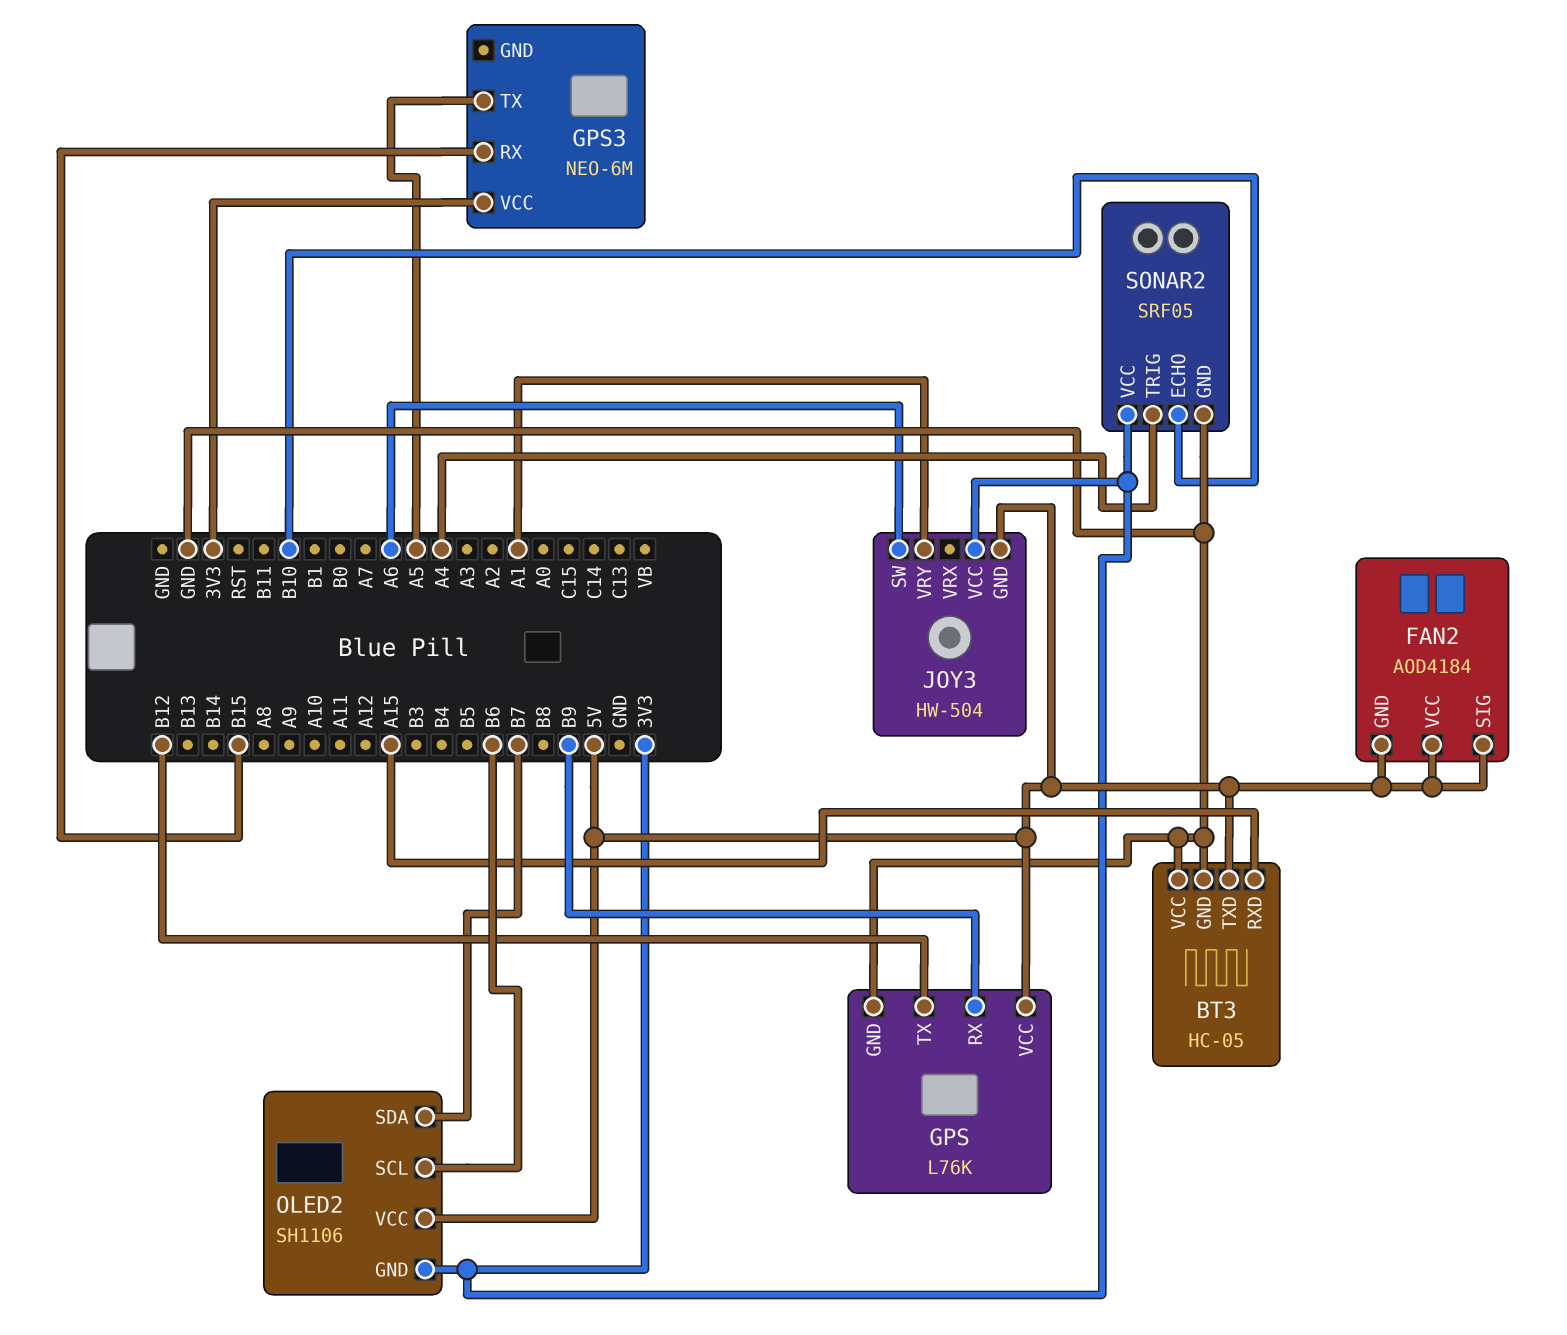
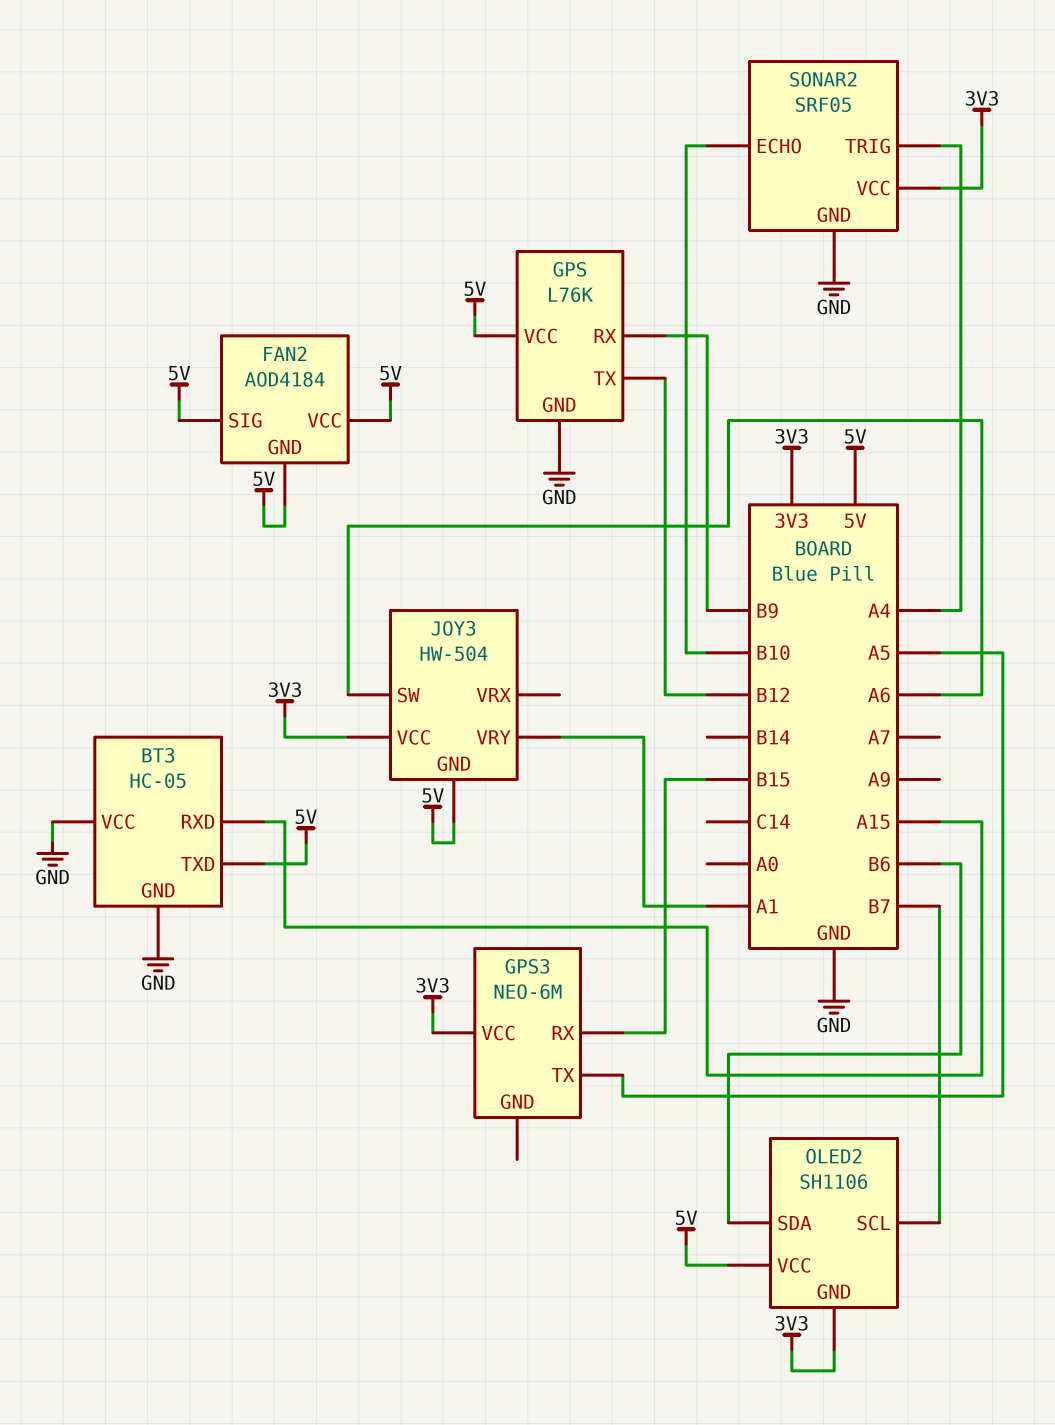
OLED2 pin SCL: B6 -> B7
OLED2 pin SDA: B7 -> B6

